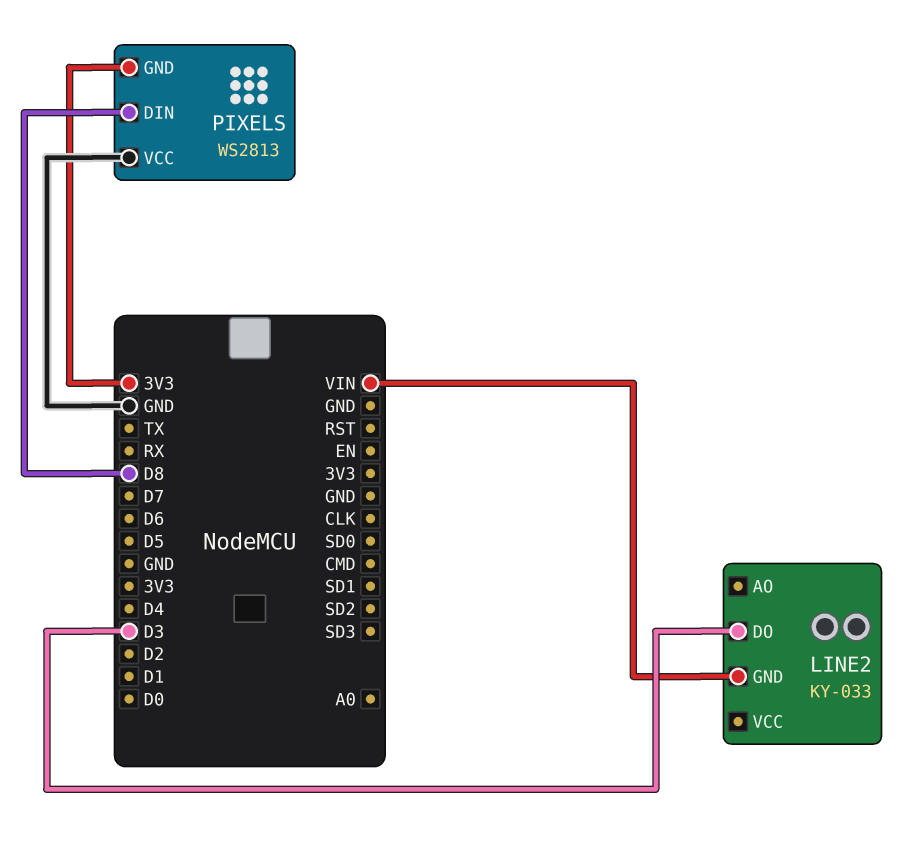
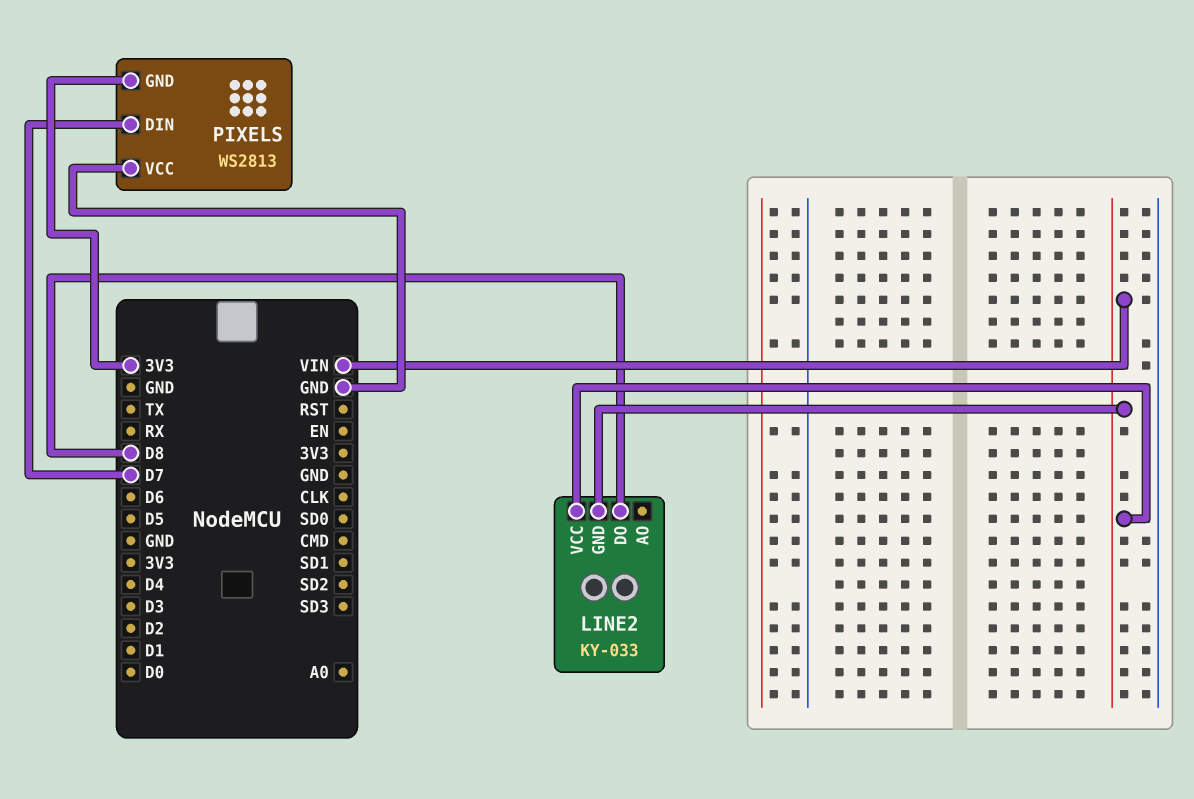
LINE2 pin DO: D3 -> D8
LINE2 pin VCC: none -> VIN
PIXELS pin DIN: D8 -> D7

